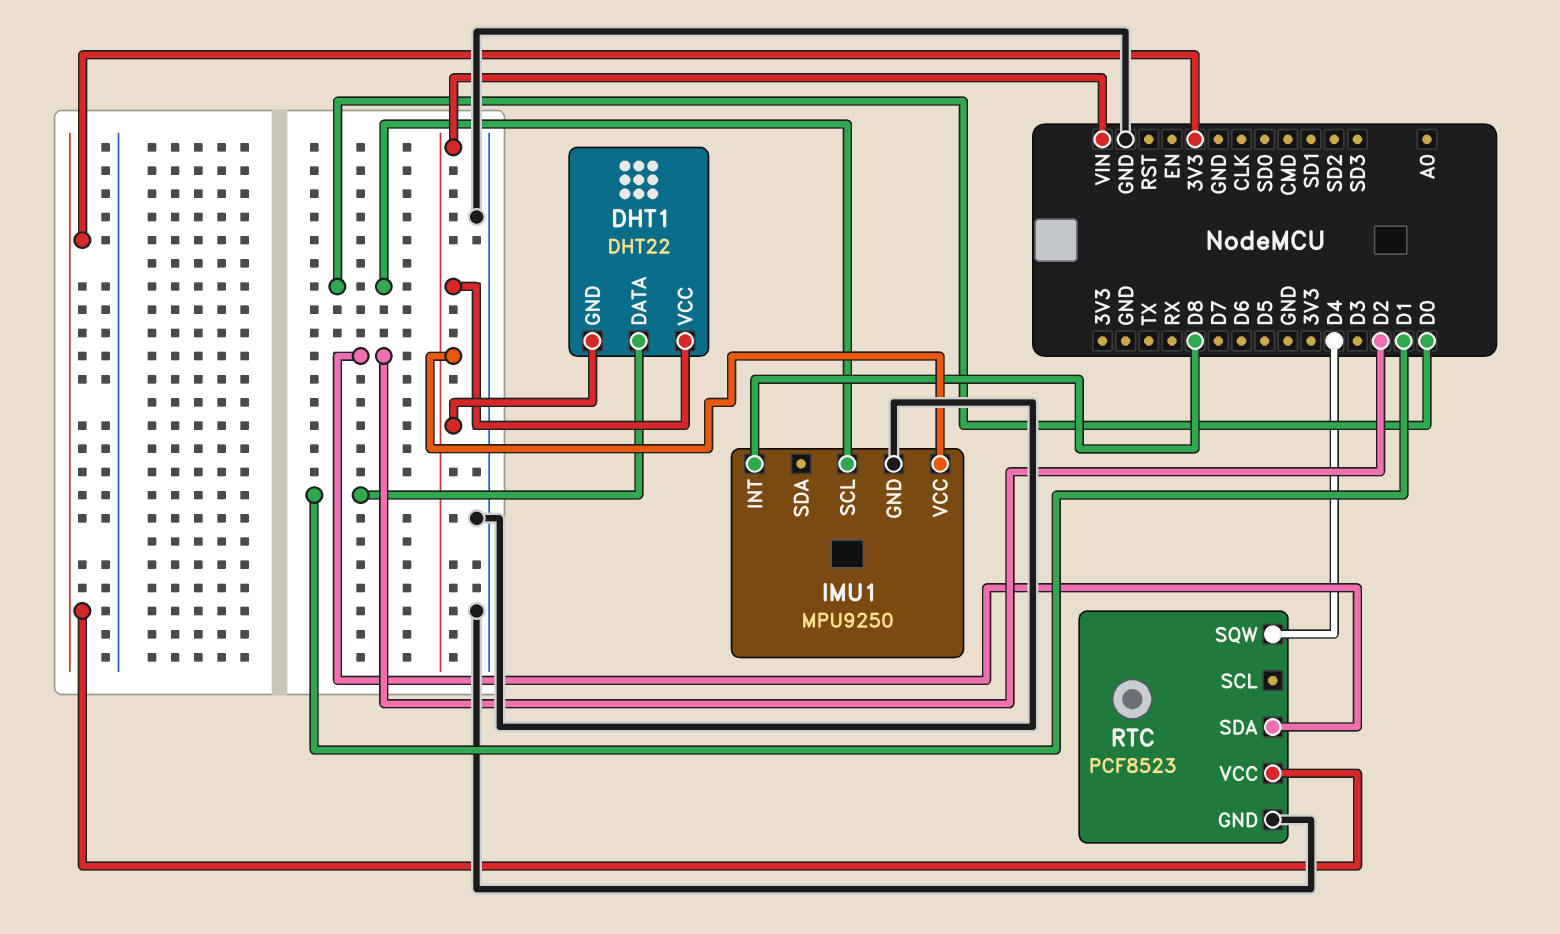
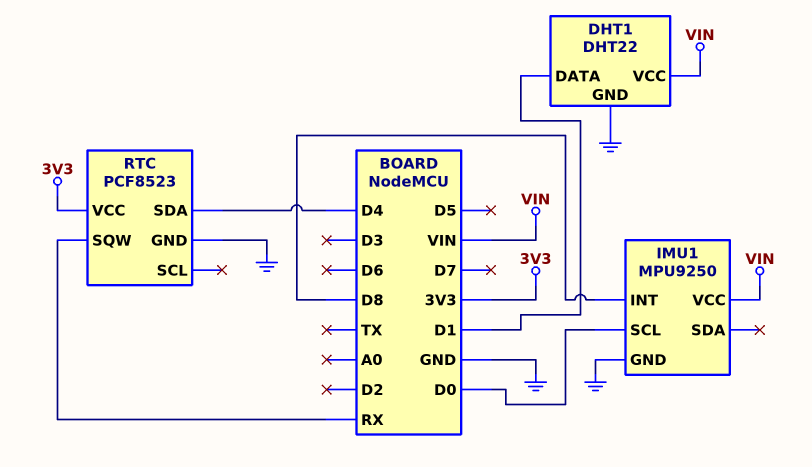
DHT1 pin GND: VIN -> GND
RTC pin SDA: D2 -> D4
RTC pin SQW: D4 -> RX

